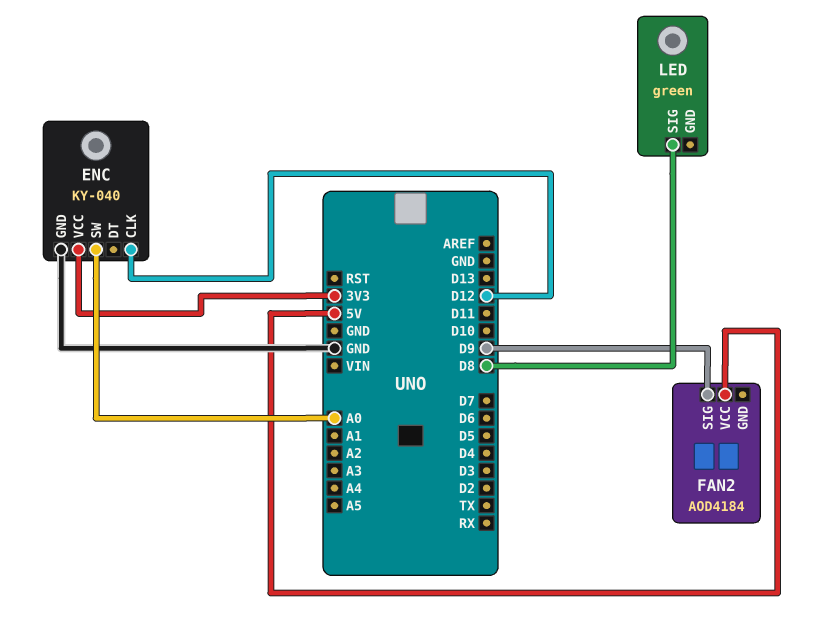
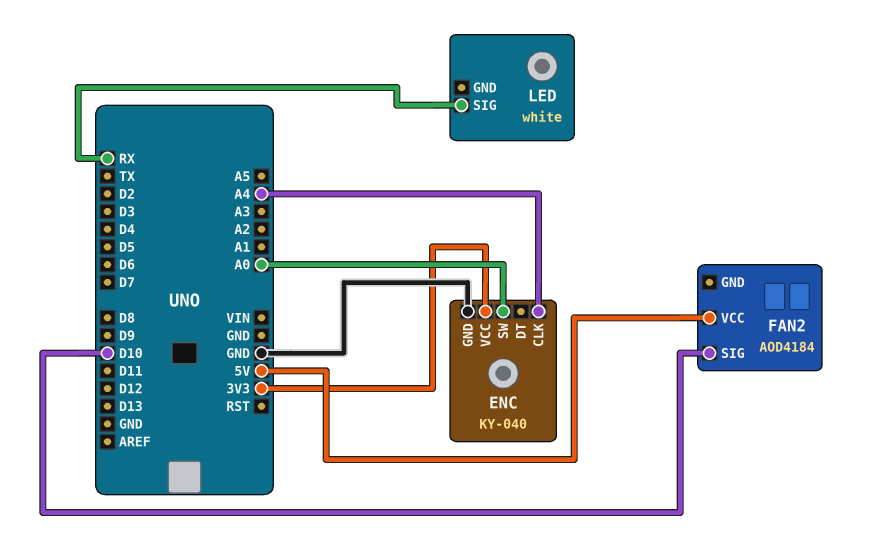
ENC pin CLK: D12 -> A4
FAN2 pin SIG: D9 -> D10
LED: green -> white
LED pin SIG: D8 -> RX

